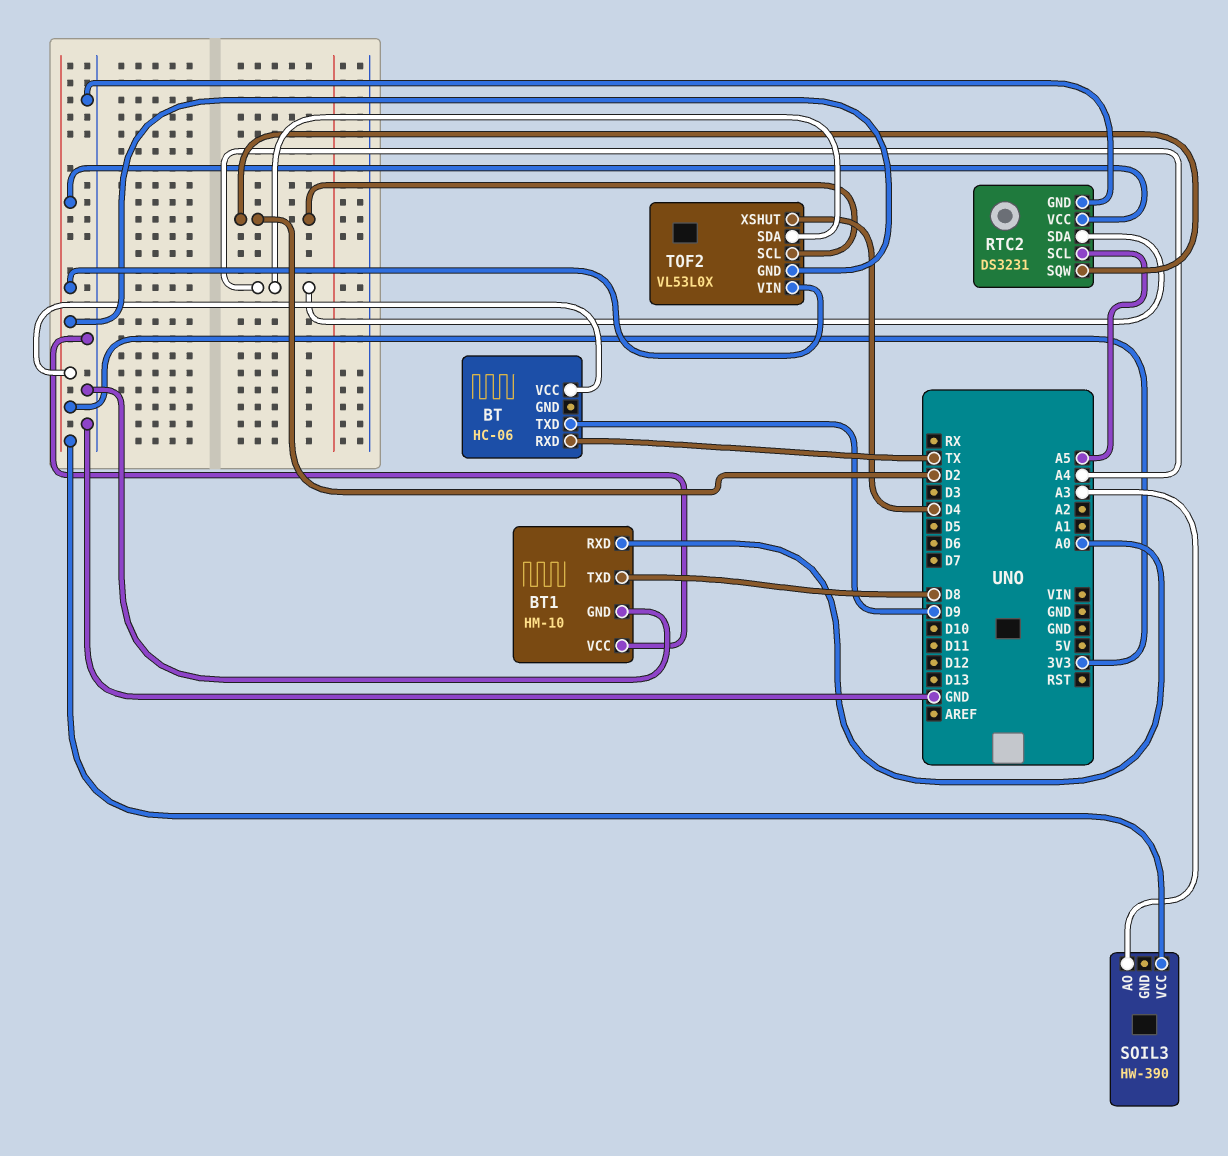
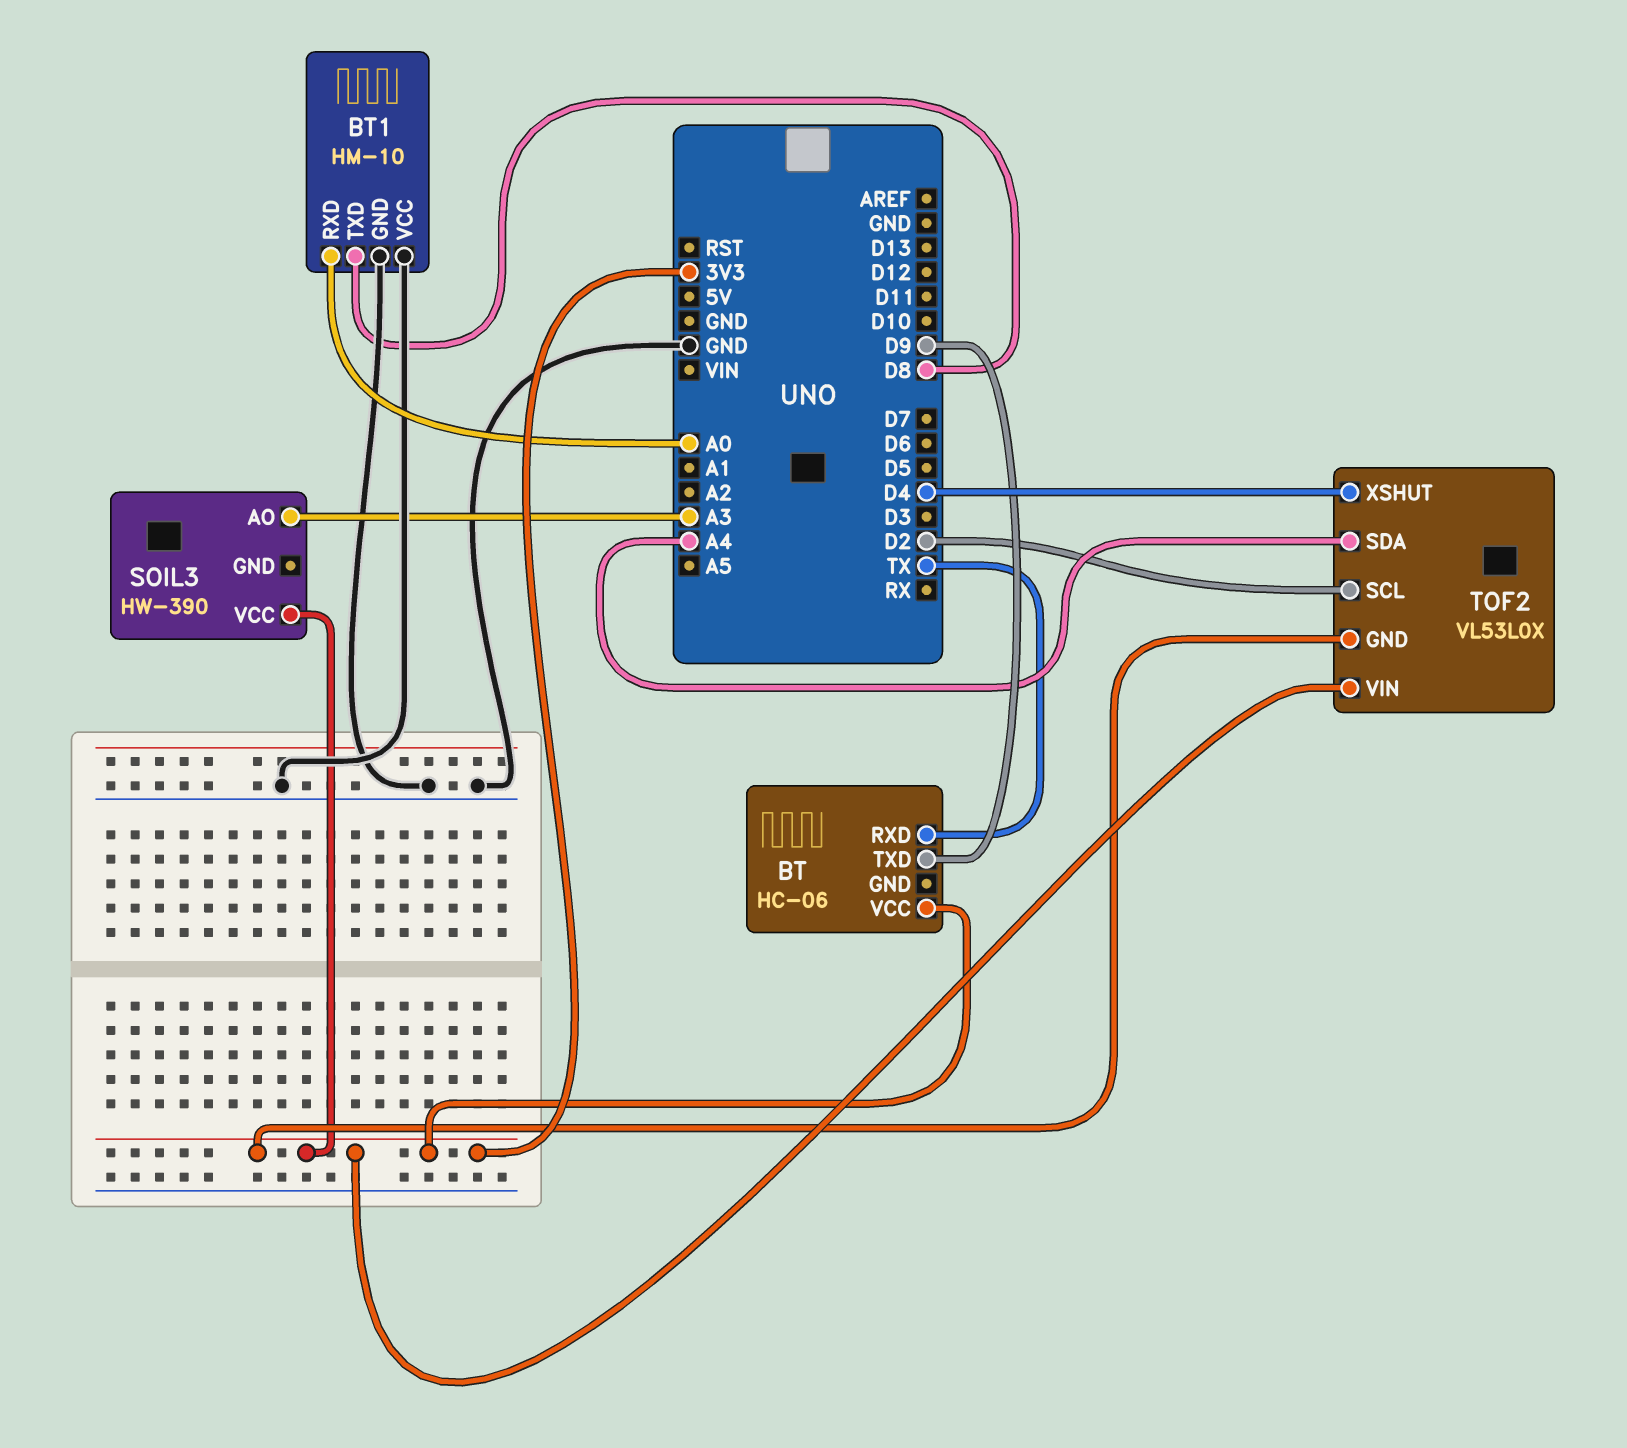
RTC2: DS3231 -> none
RTC2 pin GND: GND -> none
RTC2 pin SCL: A5 -> none
RTC2 pin SDA: A4 -> none
RTC2 pin SQW: D2 -> none
RTC2 pin VCC: 3V3 -> none

